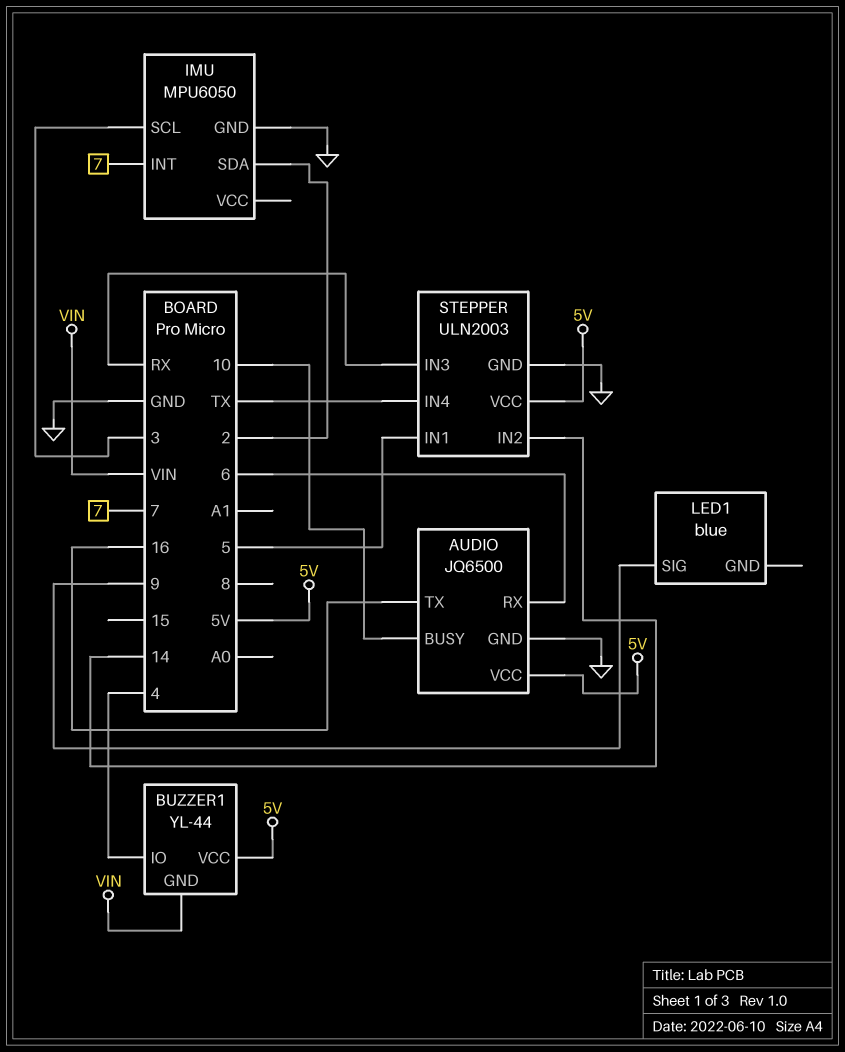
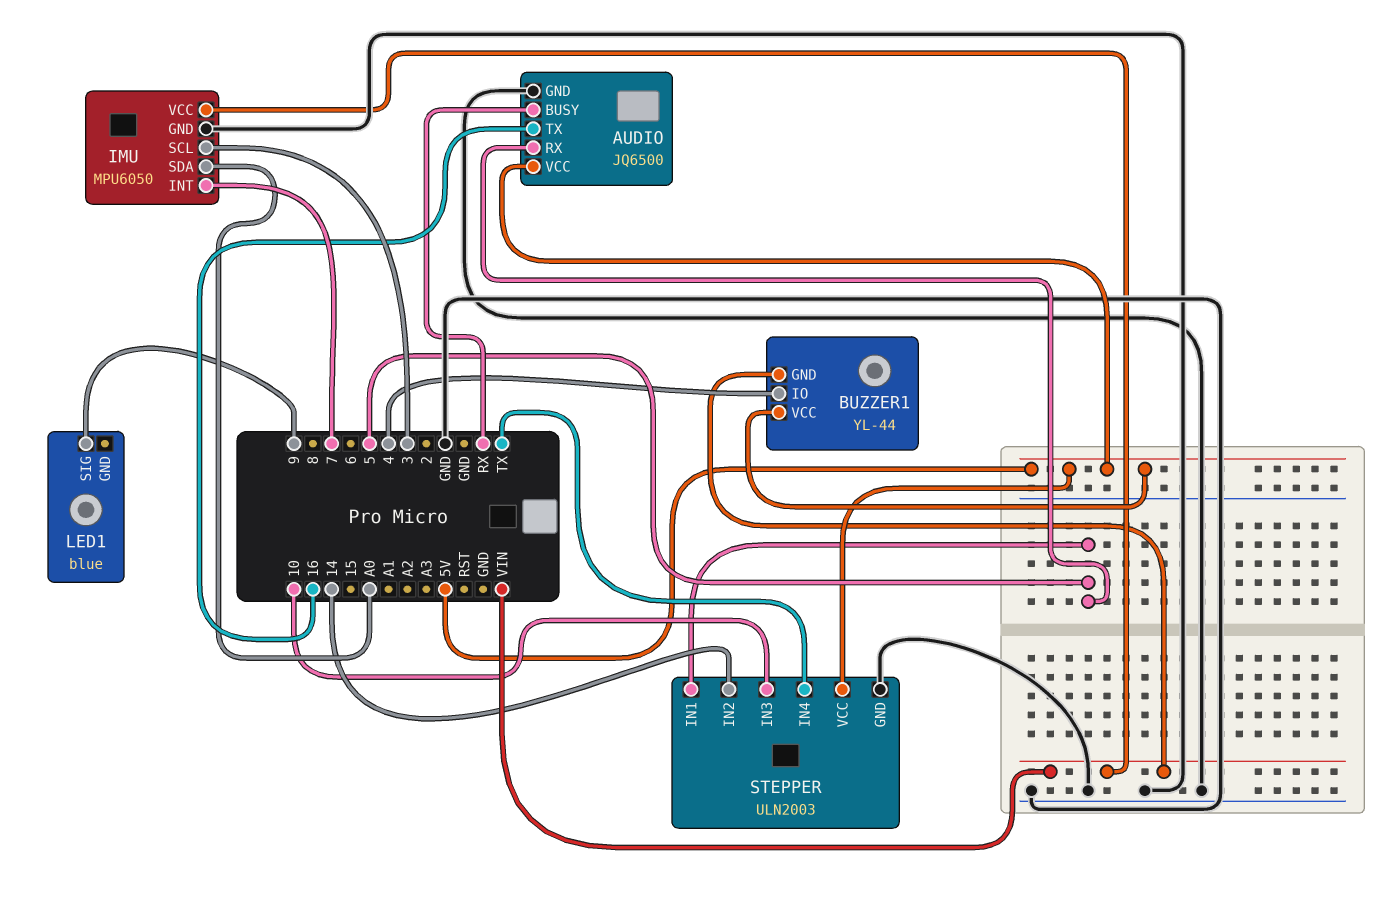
AUDIO pin BUSY: 10 -> RX
AUDIO pin RX: 6 -> 5
IMU pin SDA: 2 -> A0
IMU pin VCC: none -> VIN
STEPPER pin IN3: RX -> 10

